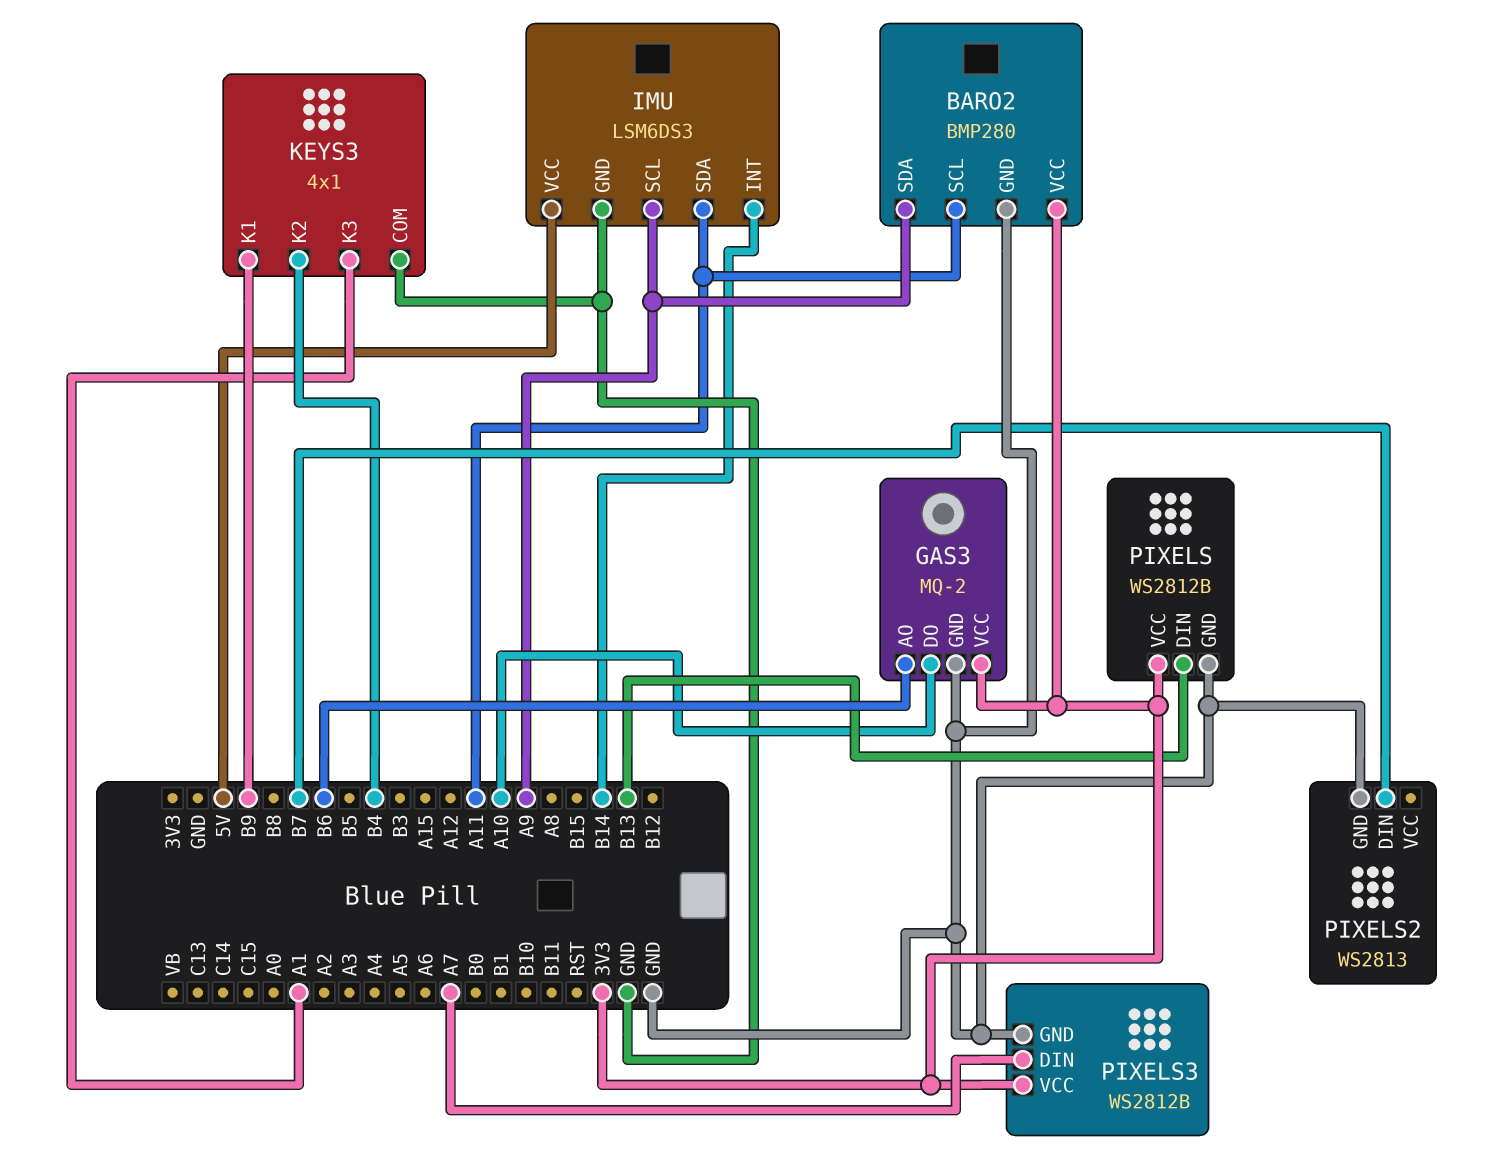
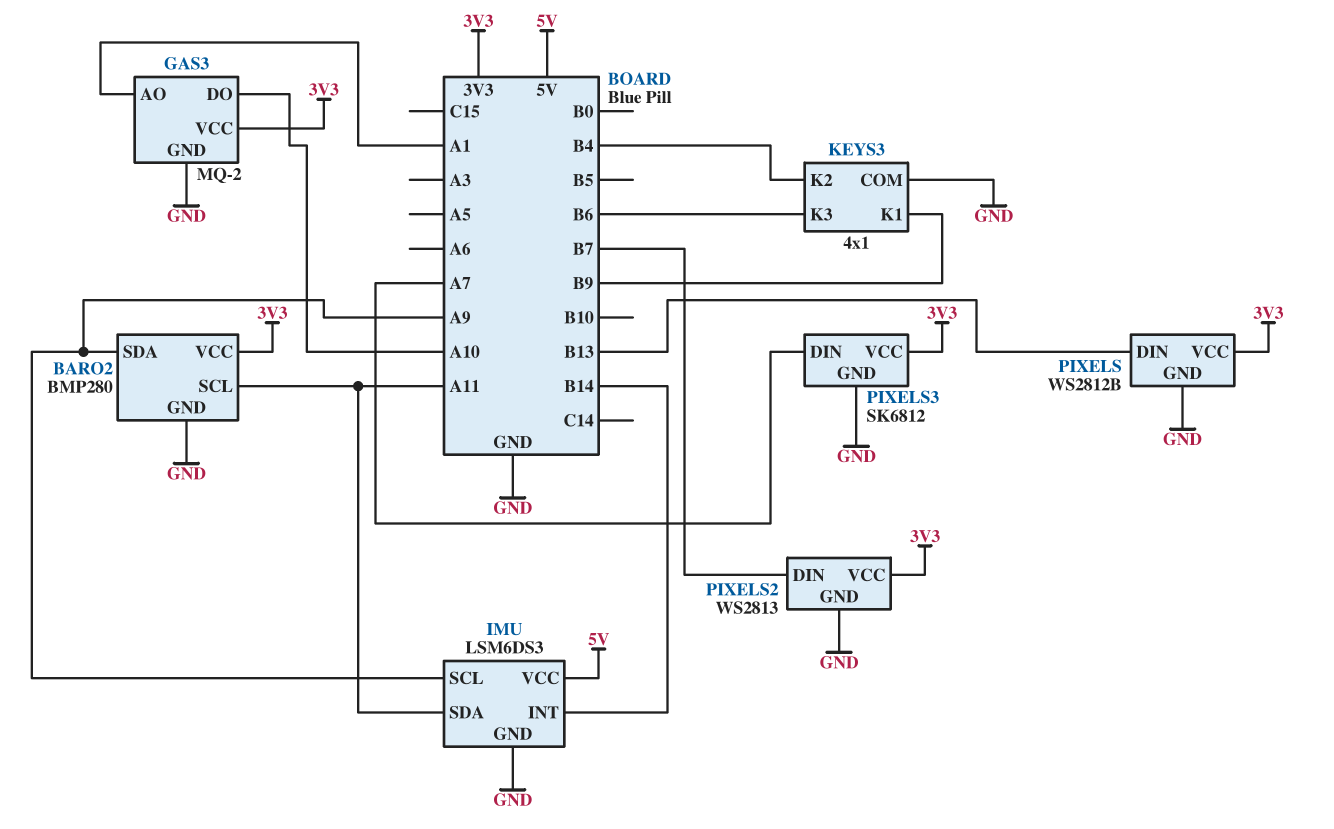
GAS3 pin AO: B6 -> A1
KEYS3 pin K3: A1 -> B6
PIXELS2 pin VCC: none -> 3V3
PIXELS3: WS2812B -> SK6812

